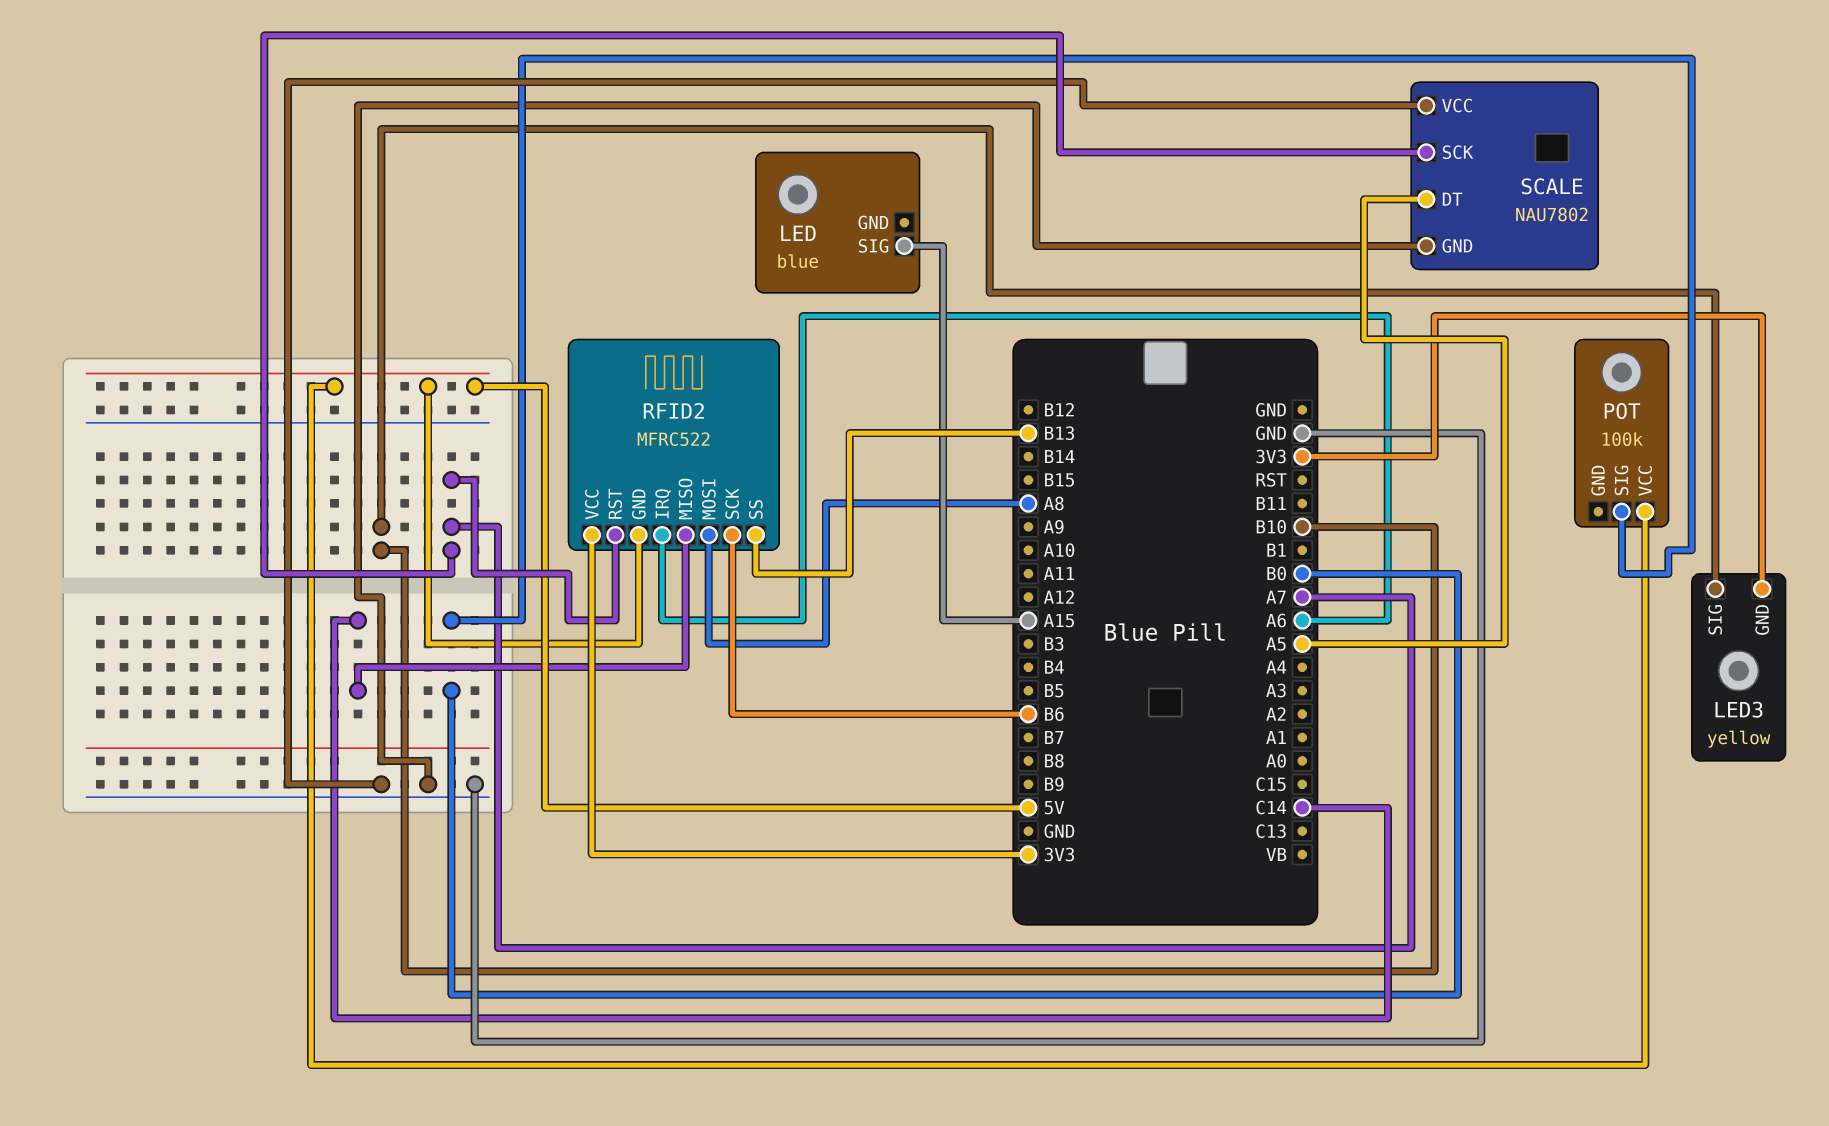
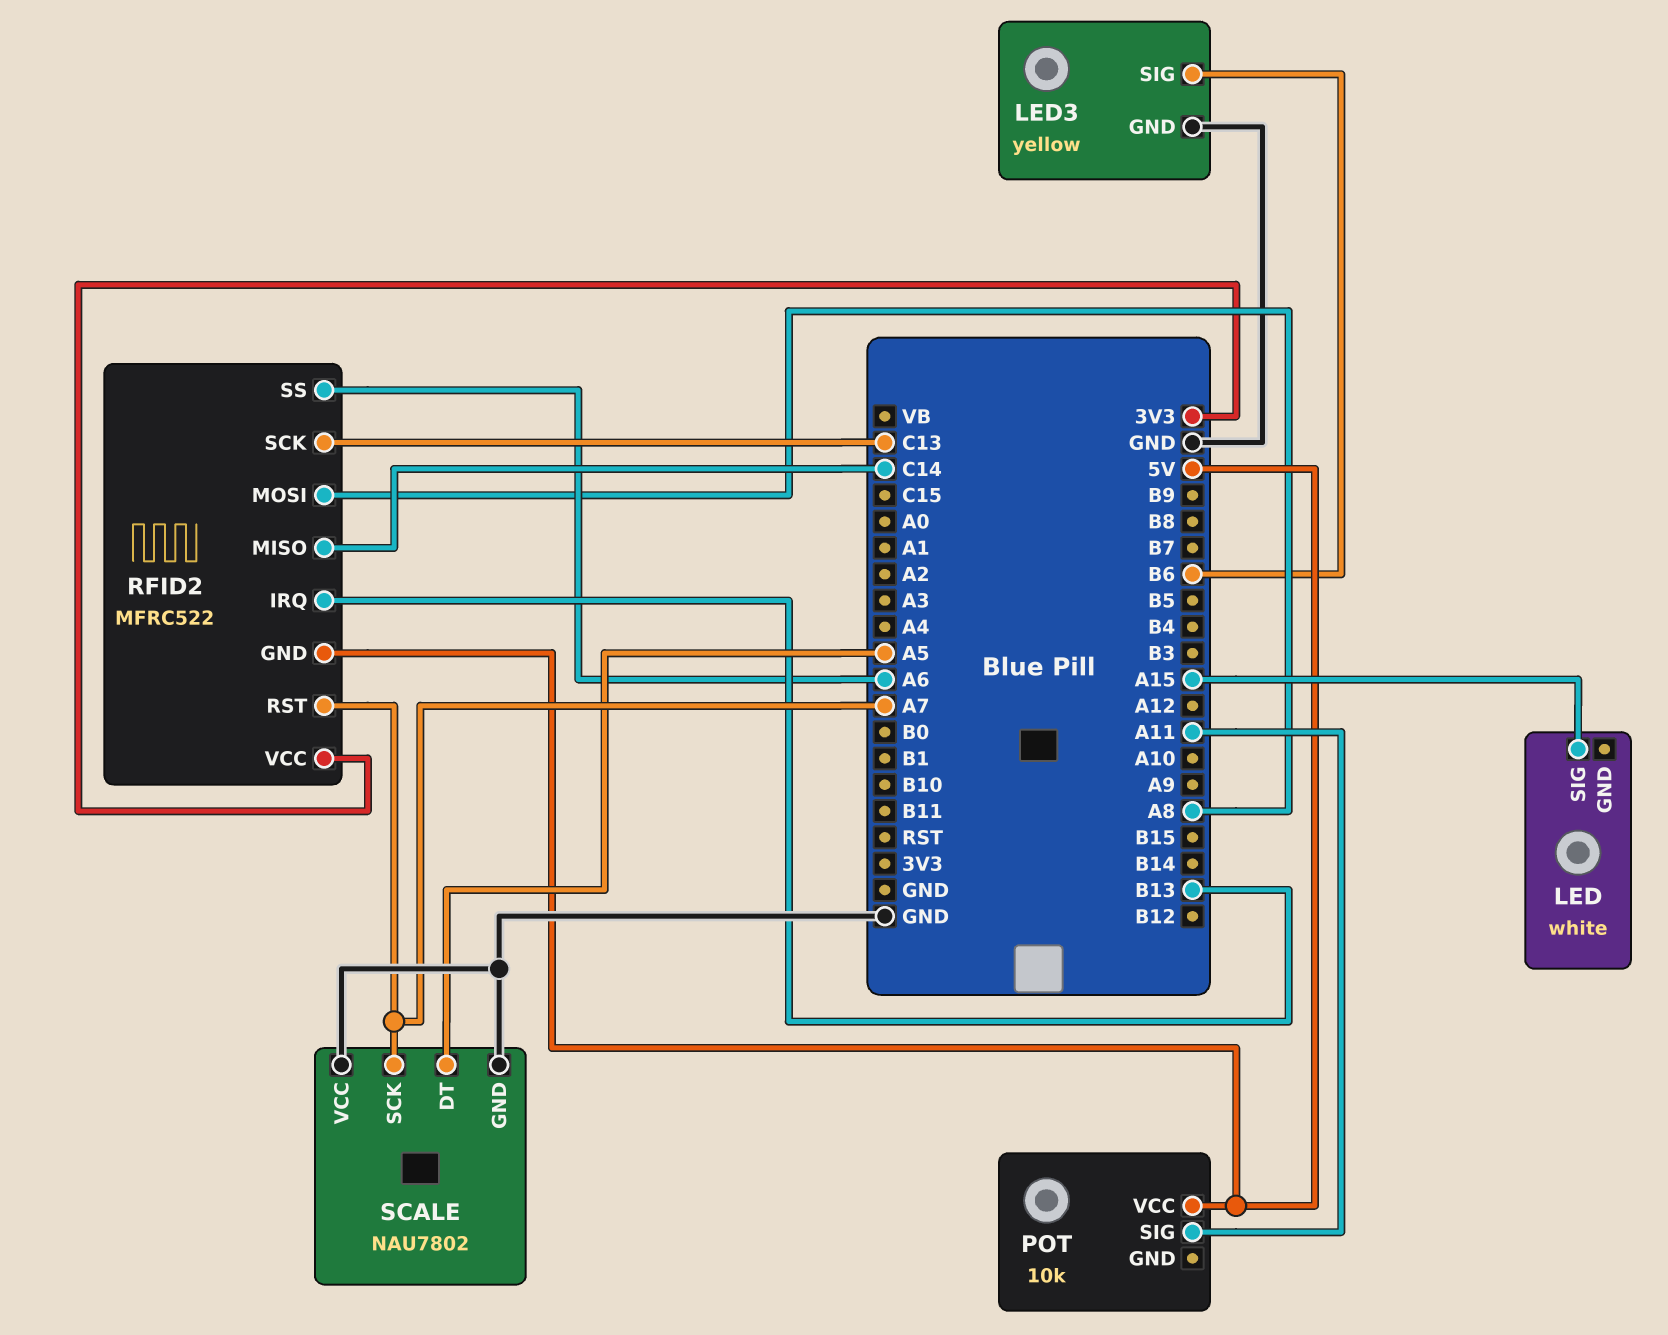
LED: blue -> white
LED3 pin GND: 3V3 -> GND
LED3 pin SIG: B10 -> B6
POT: 100k -> 10k
POT pin SIG: B0 -> A11
RFID2 pin IRQ: A6 -> B13
RFID2 pin SCK: B6 -> C13
RFID2 pin SS: B13 -> A6

